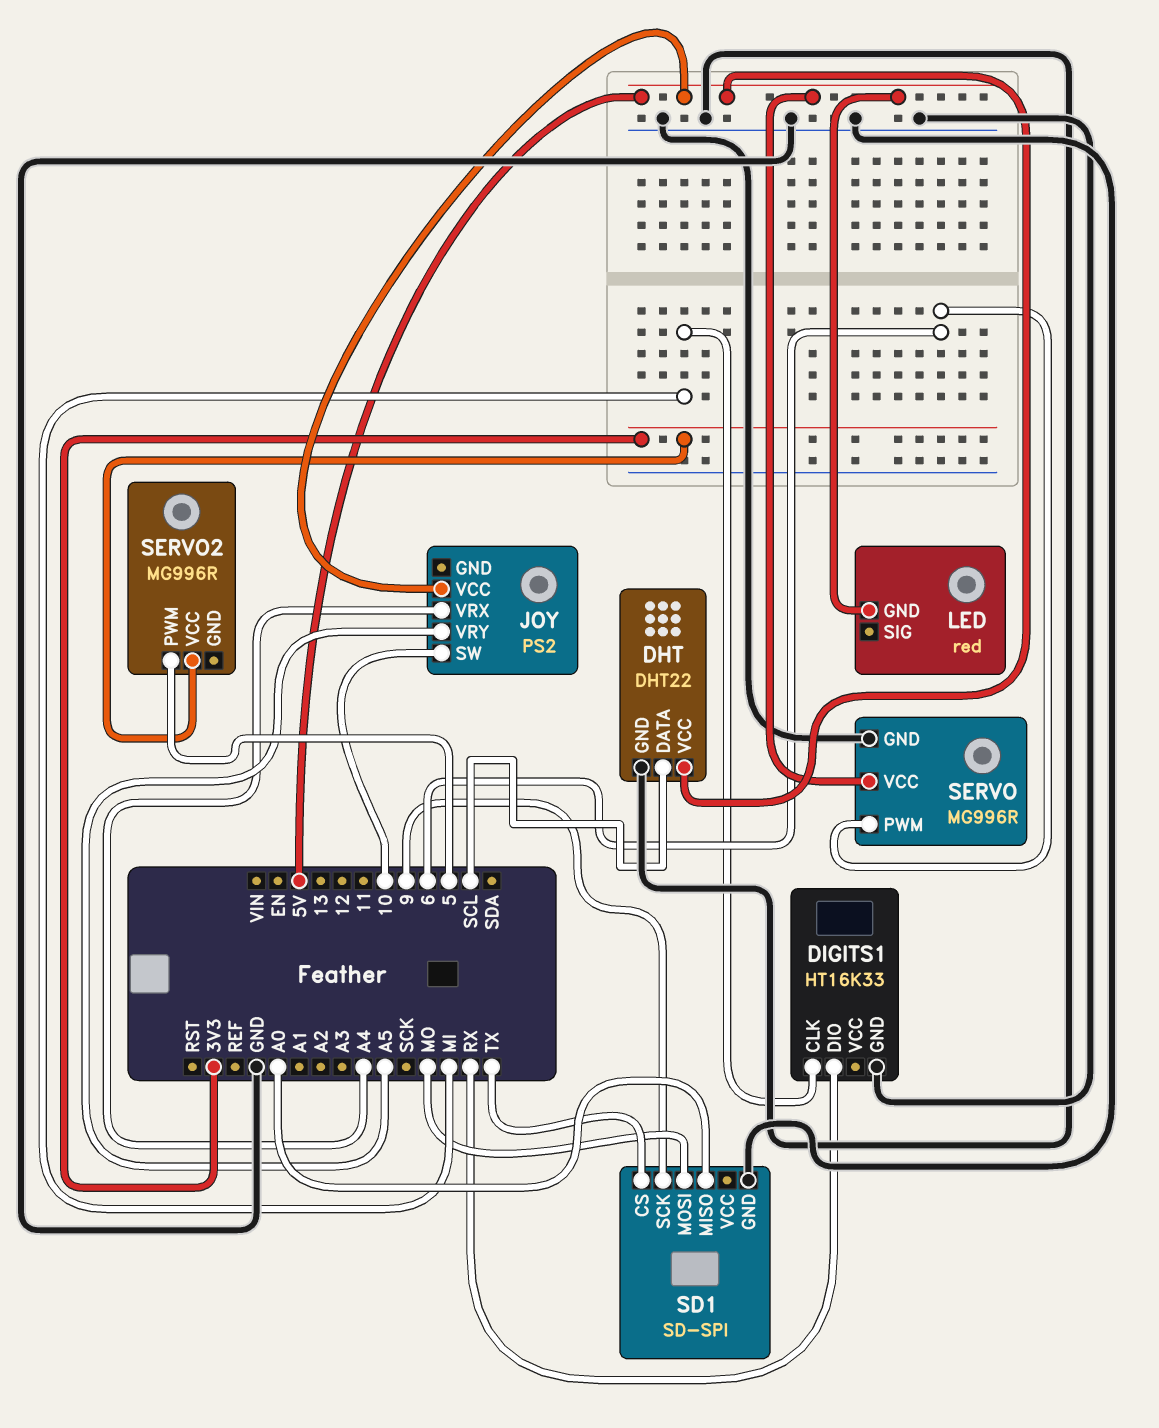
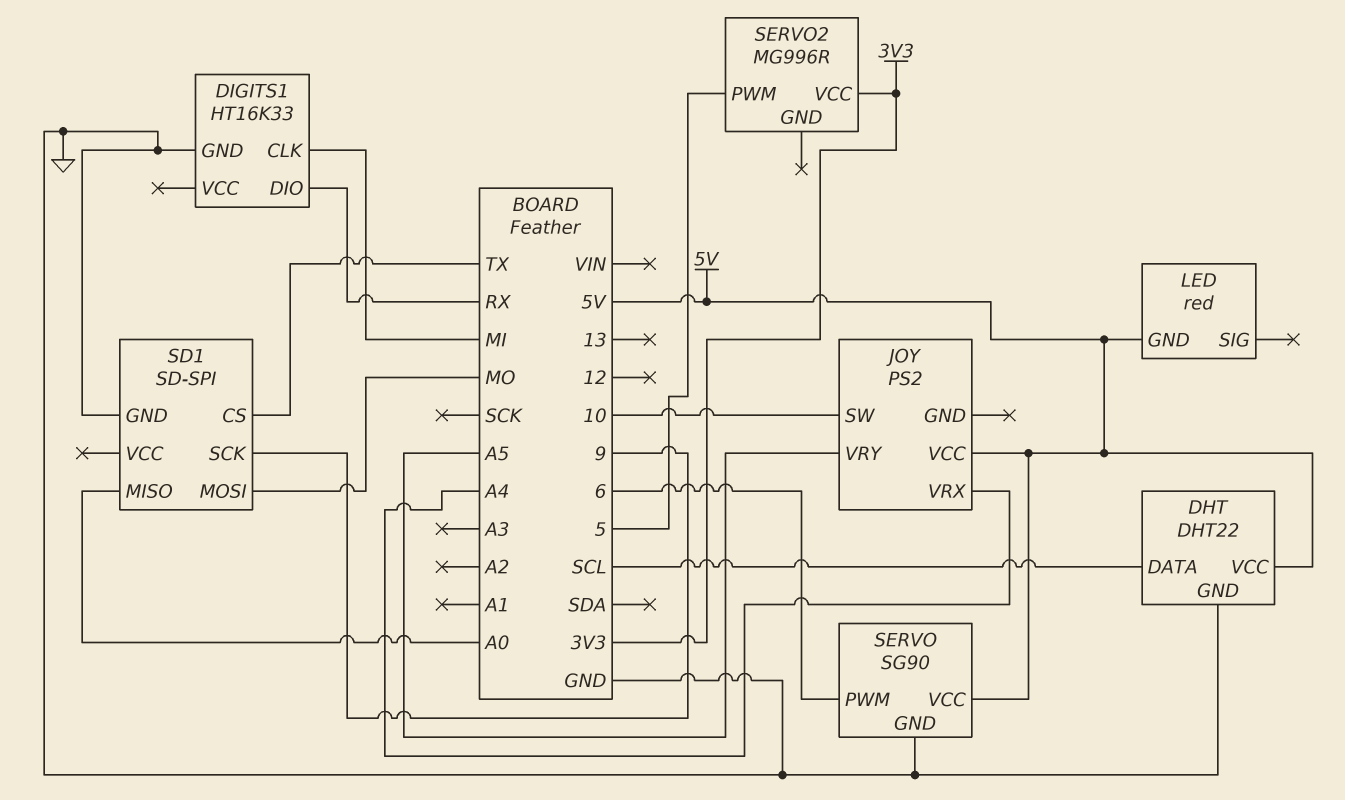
SERVO: MG996R -> SG90

